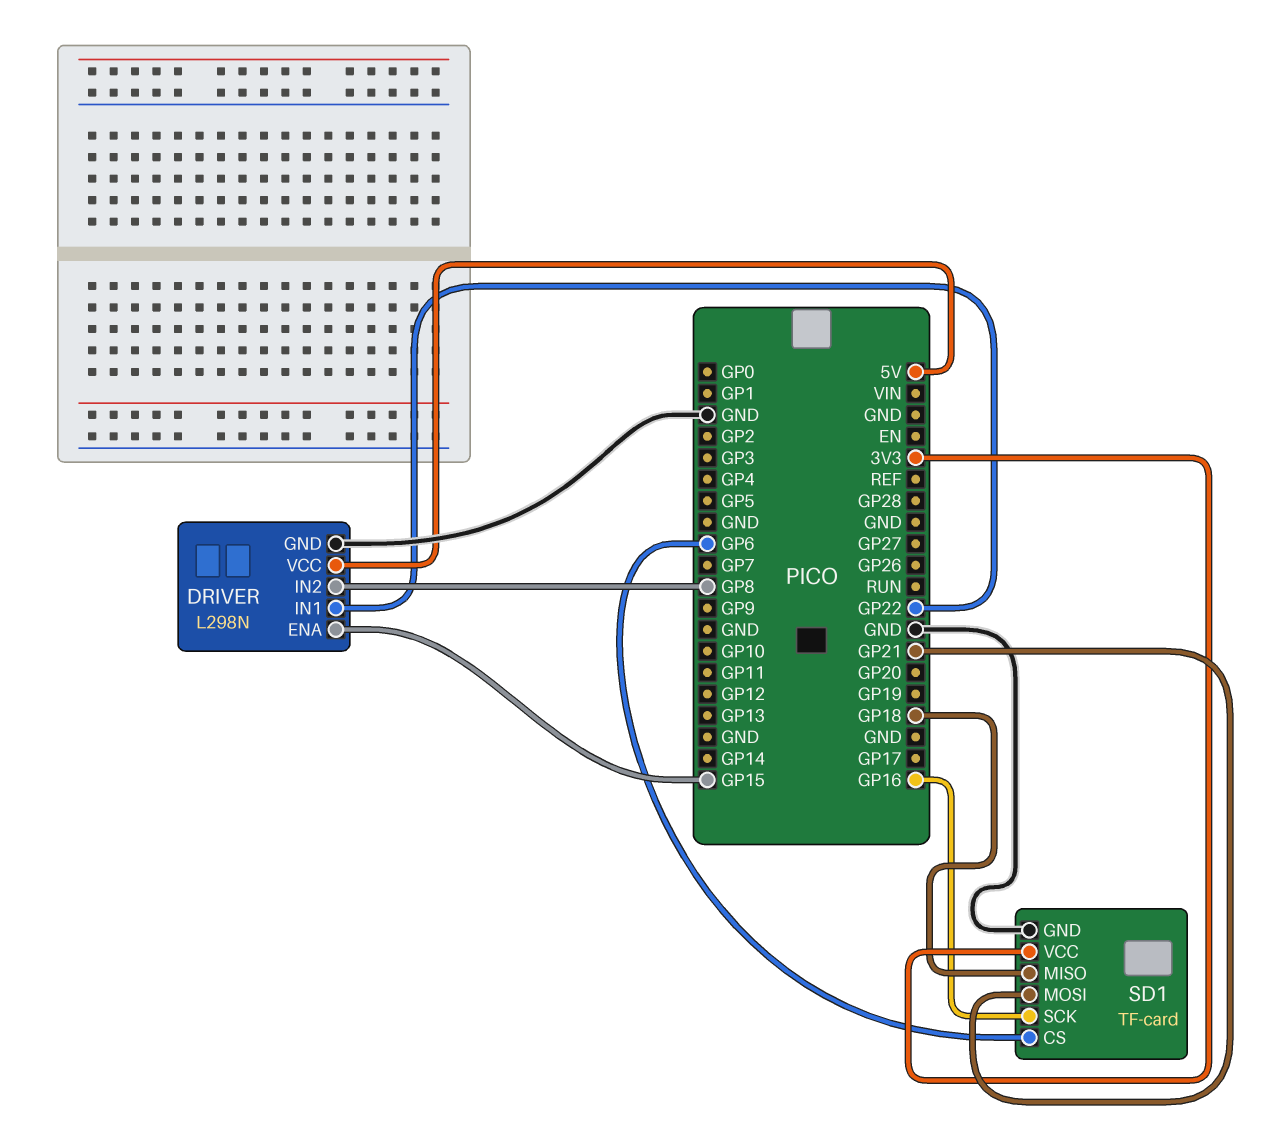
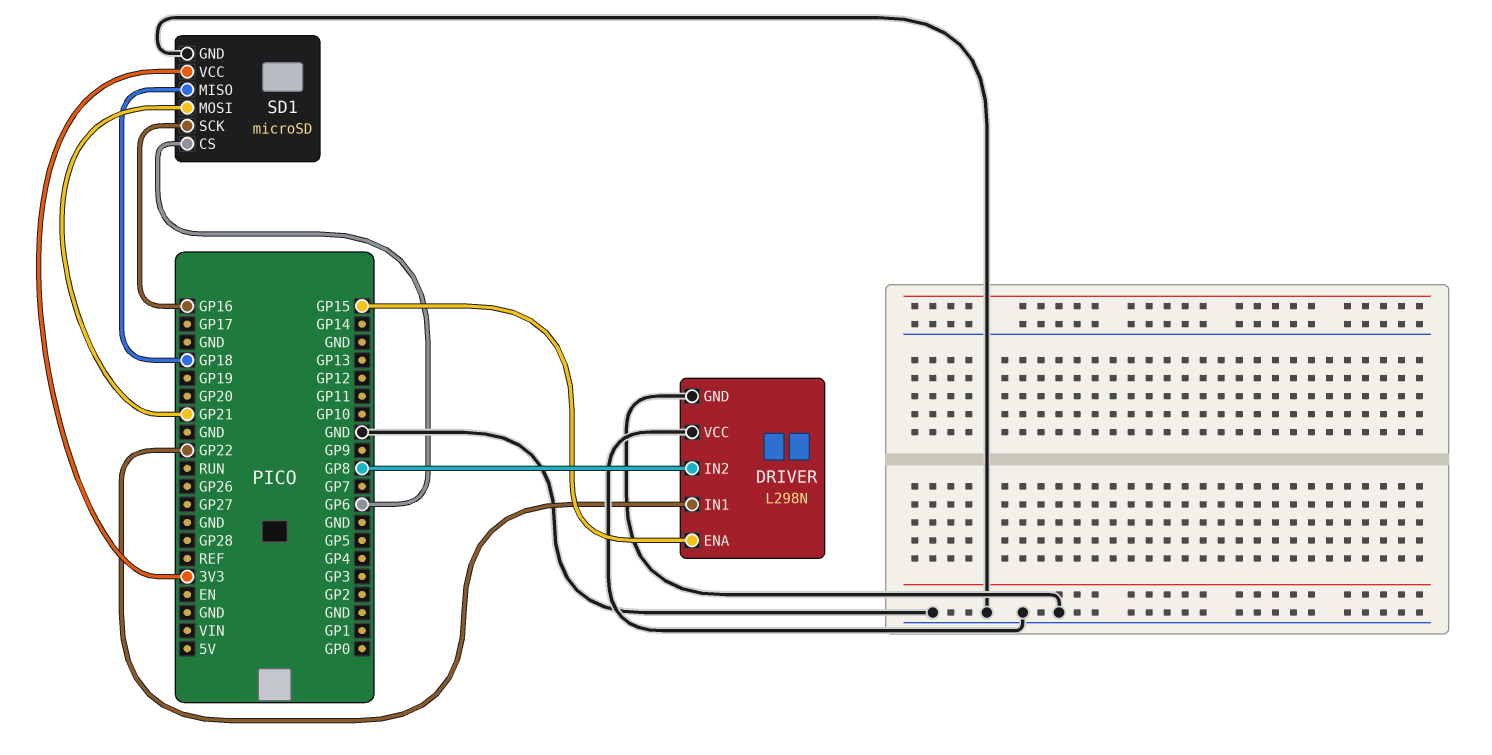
DRIVER pin VCC: 5V -> GND
SD1: TF-card -> microSD

